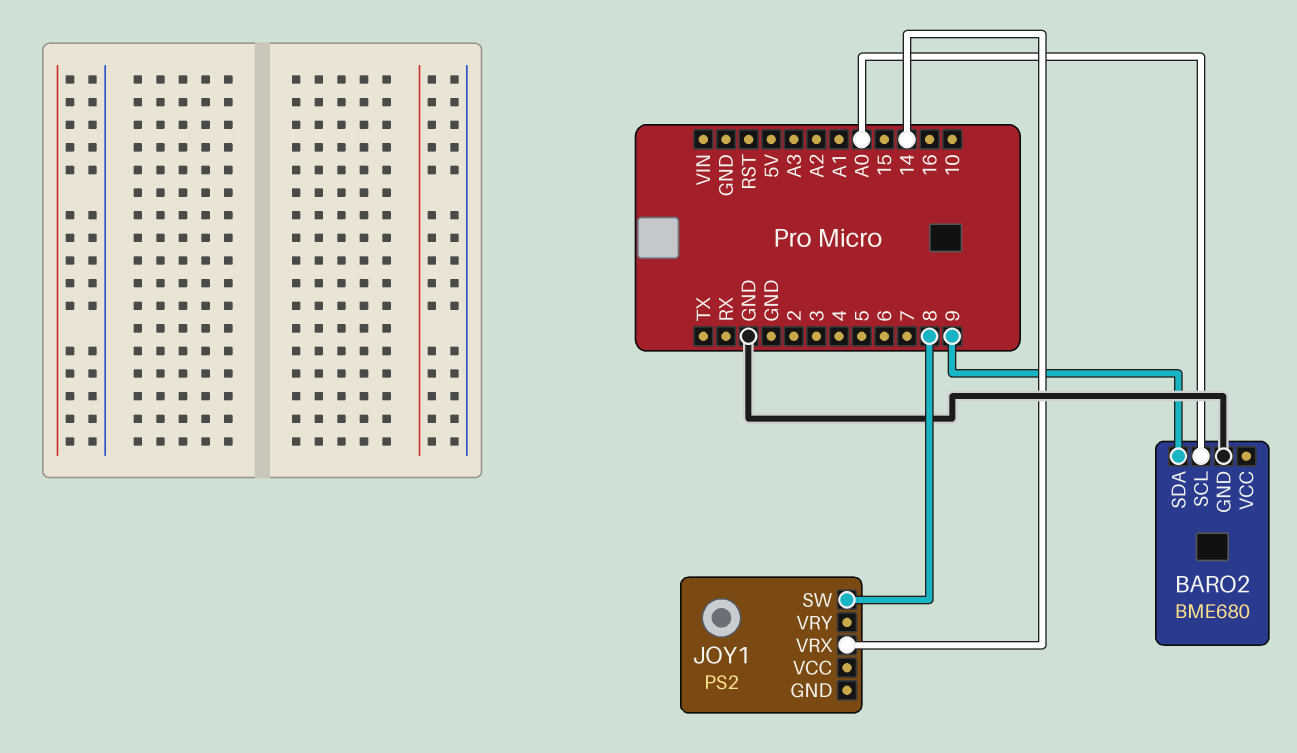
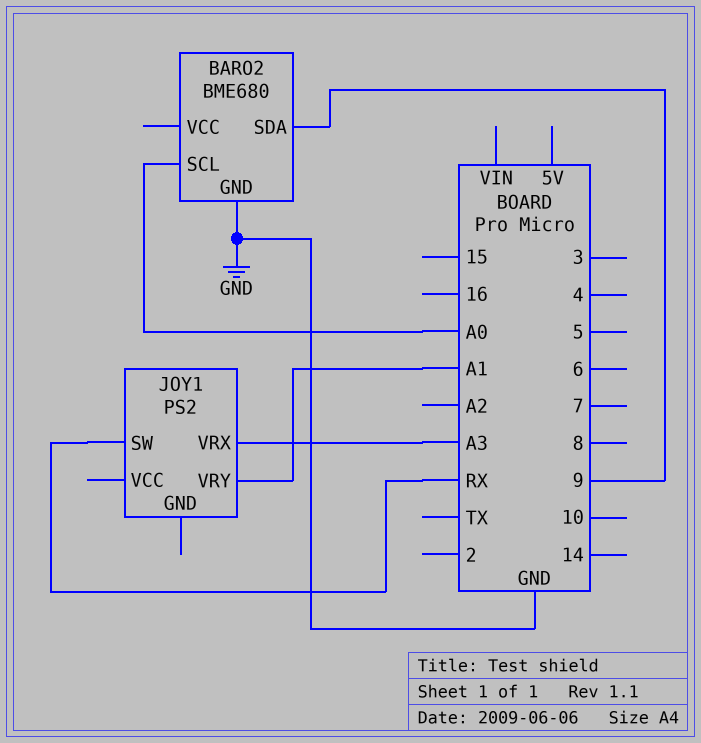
JOY1 pin SW: 8 -> RX
JOY1 pin VRX: 14 -> A3
JOY1 pin VRY: none -> A1

